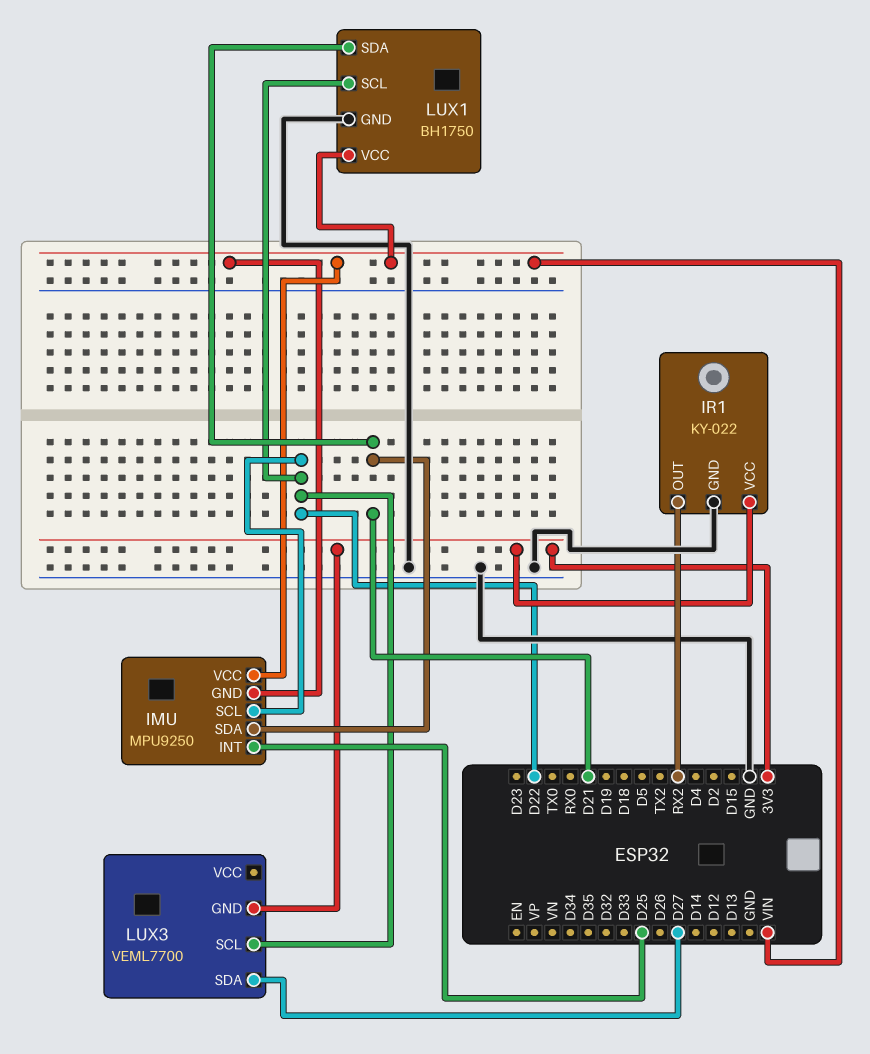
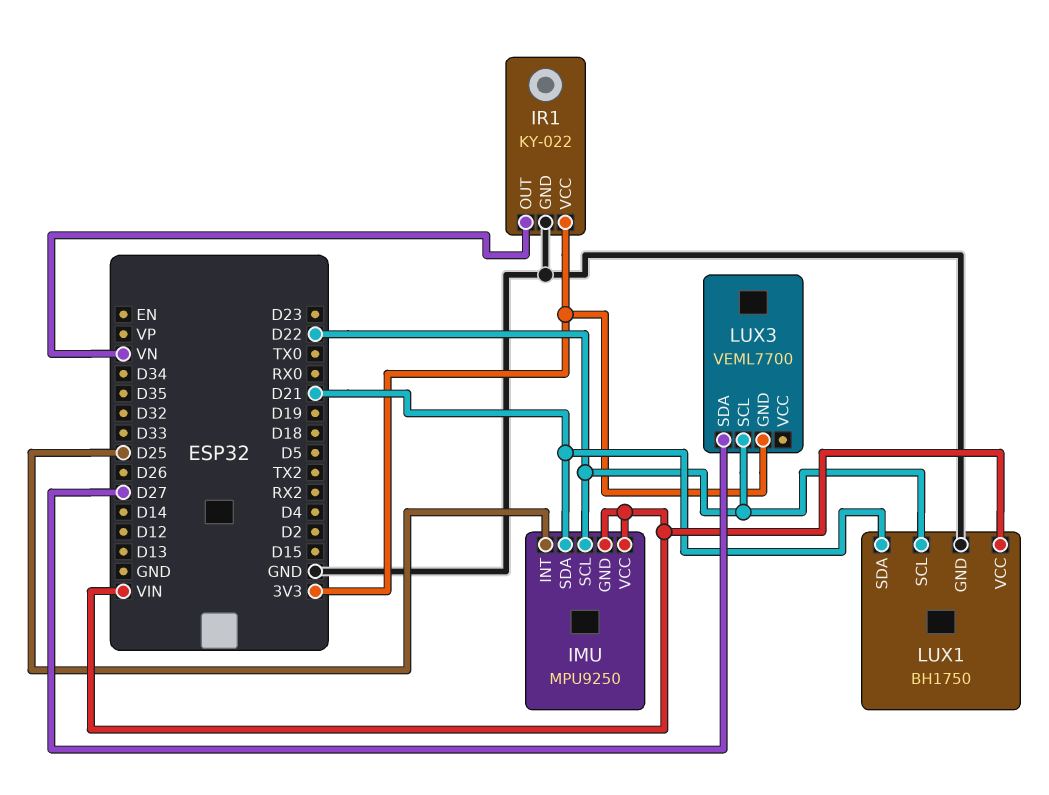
IR1 pin OUT: RX2 -> VN

